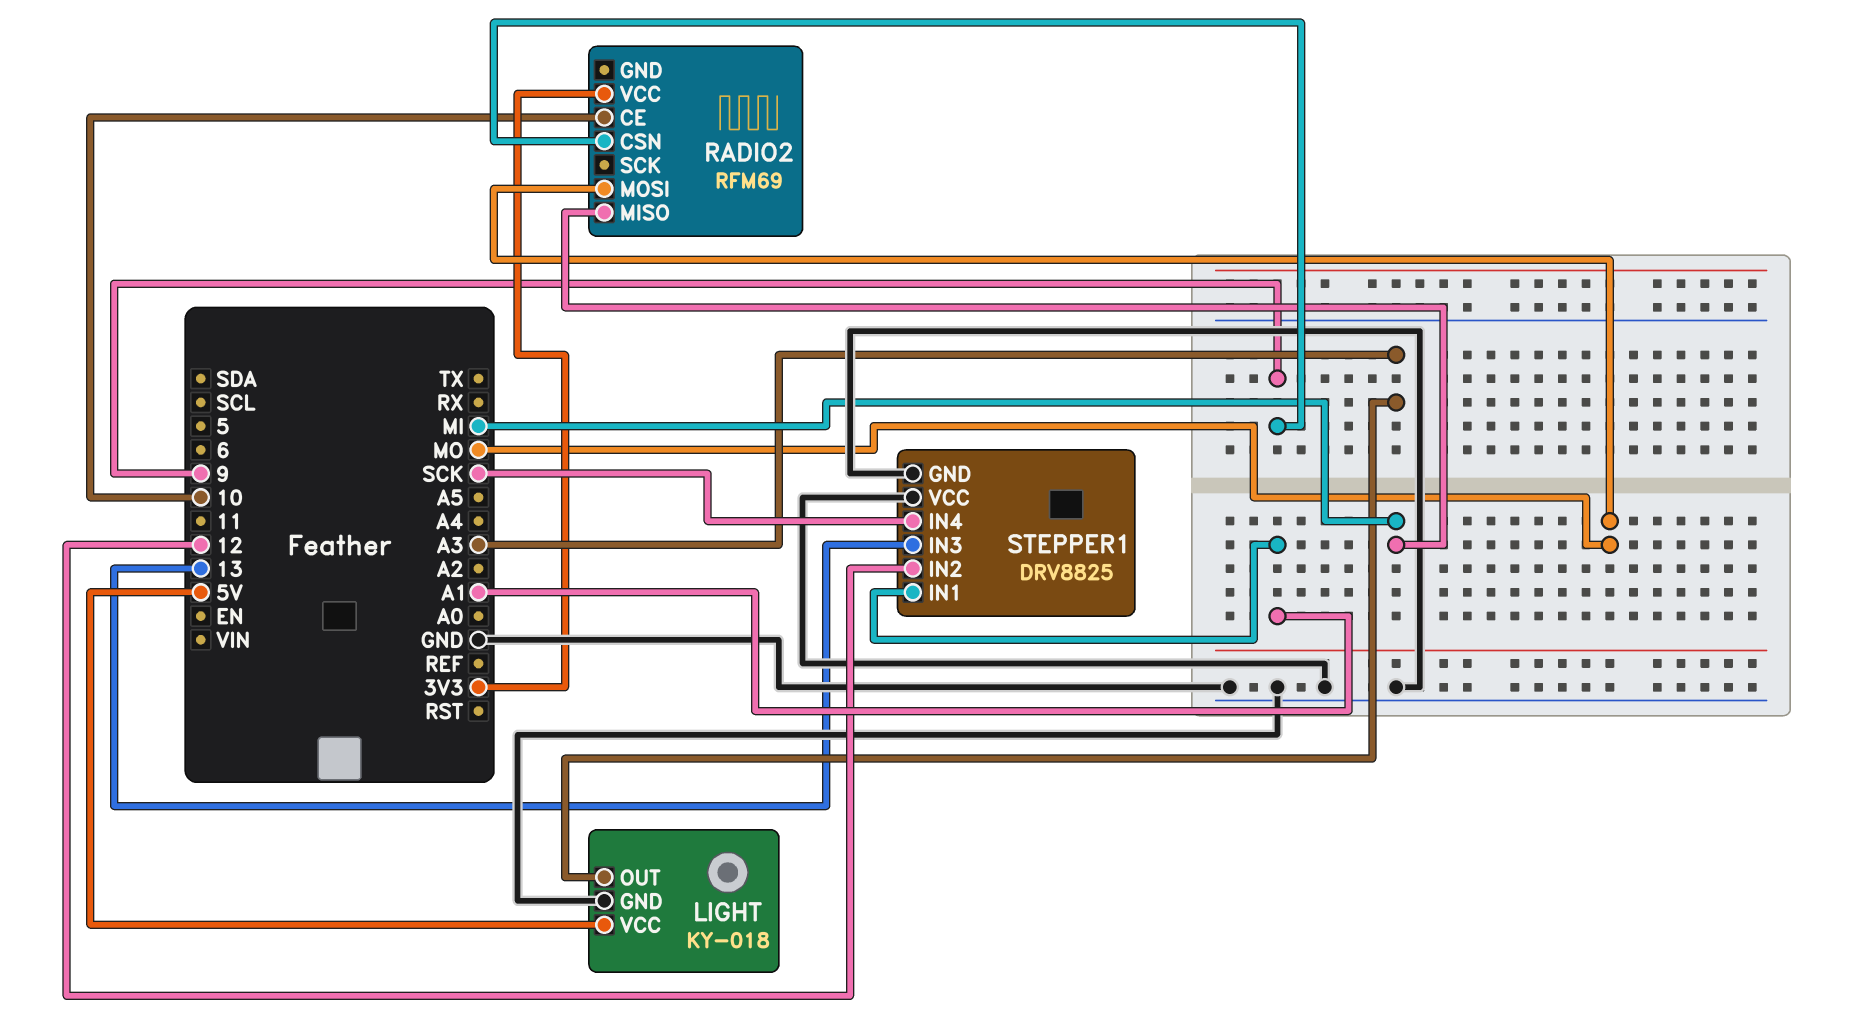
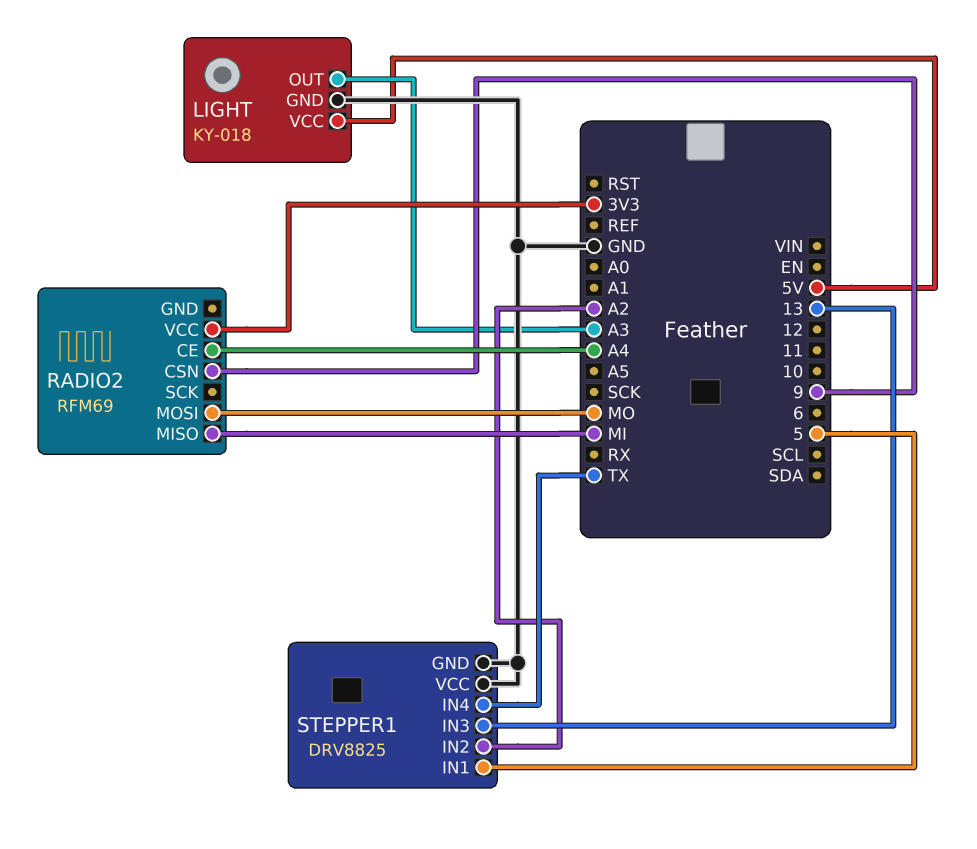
RADIO2 pin CE: 10 -> A4
STEPPER1 pin IN1: A1 -> 5
STEPPER1 pin IN2: 12 -> A2
STEPPER1 pin IN4: SCK -> TX

